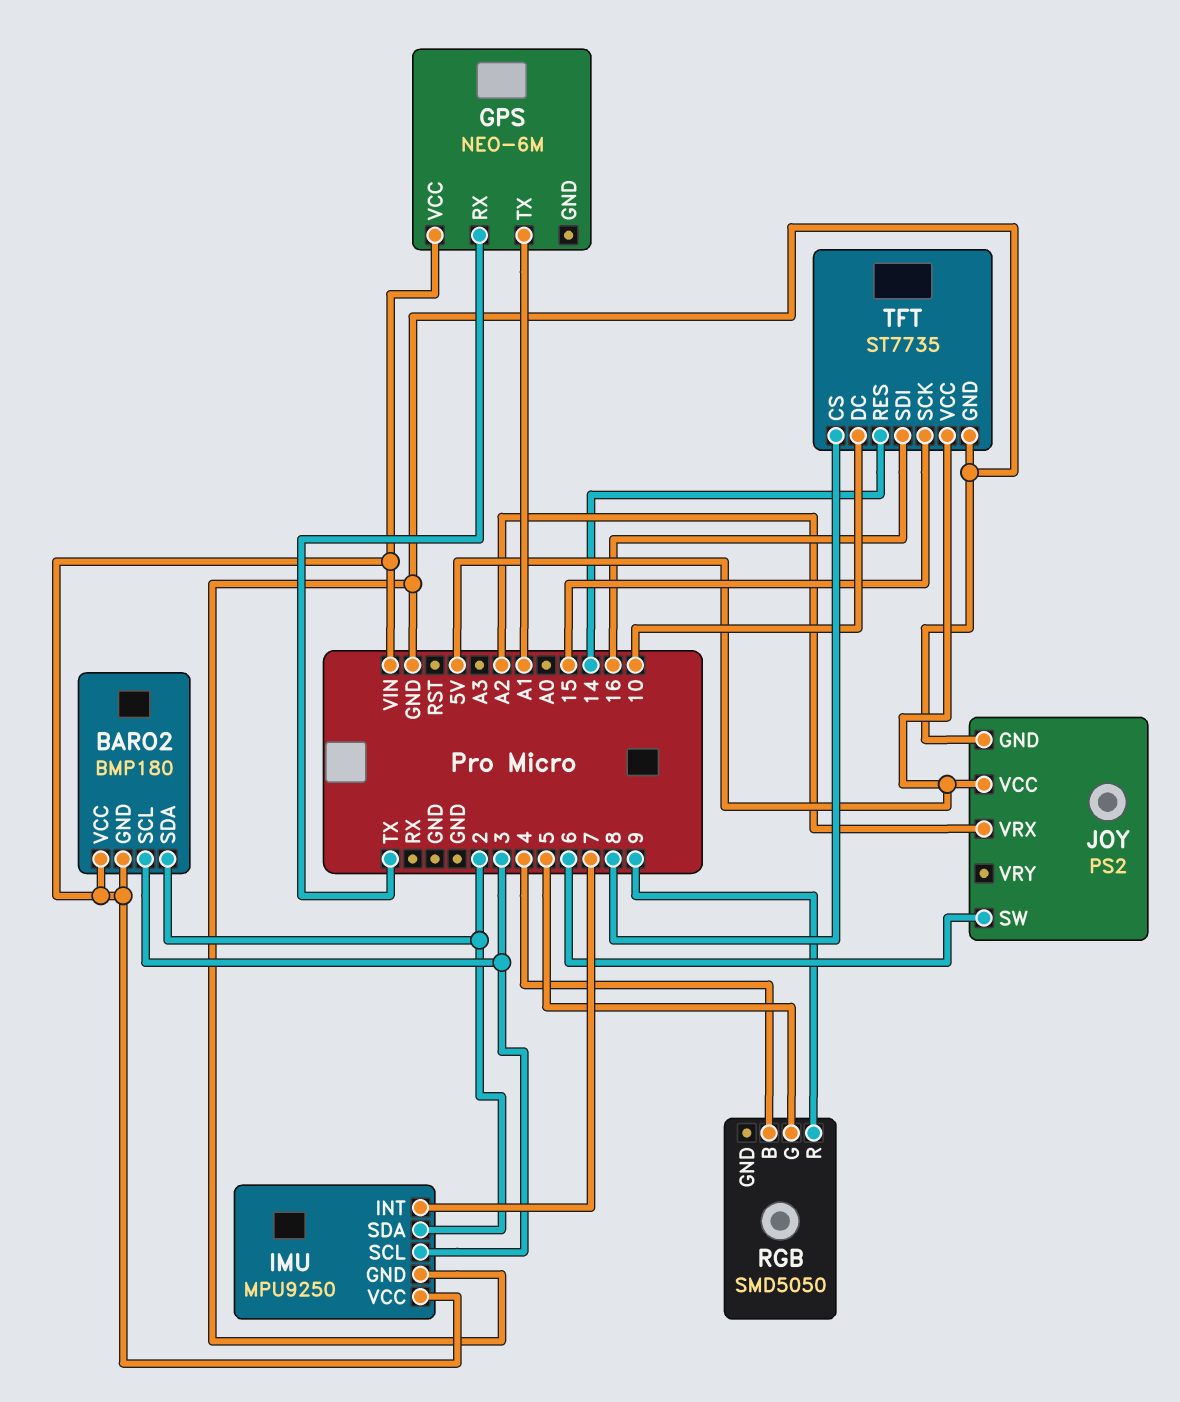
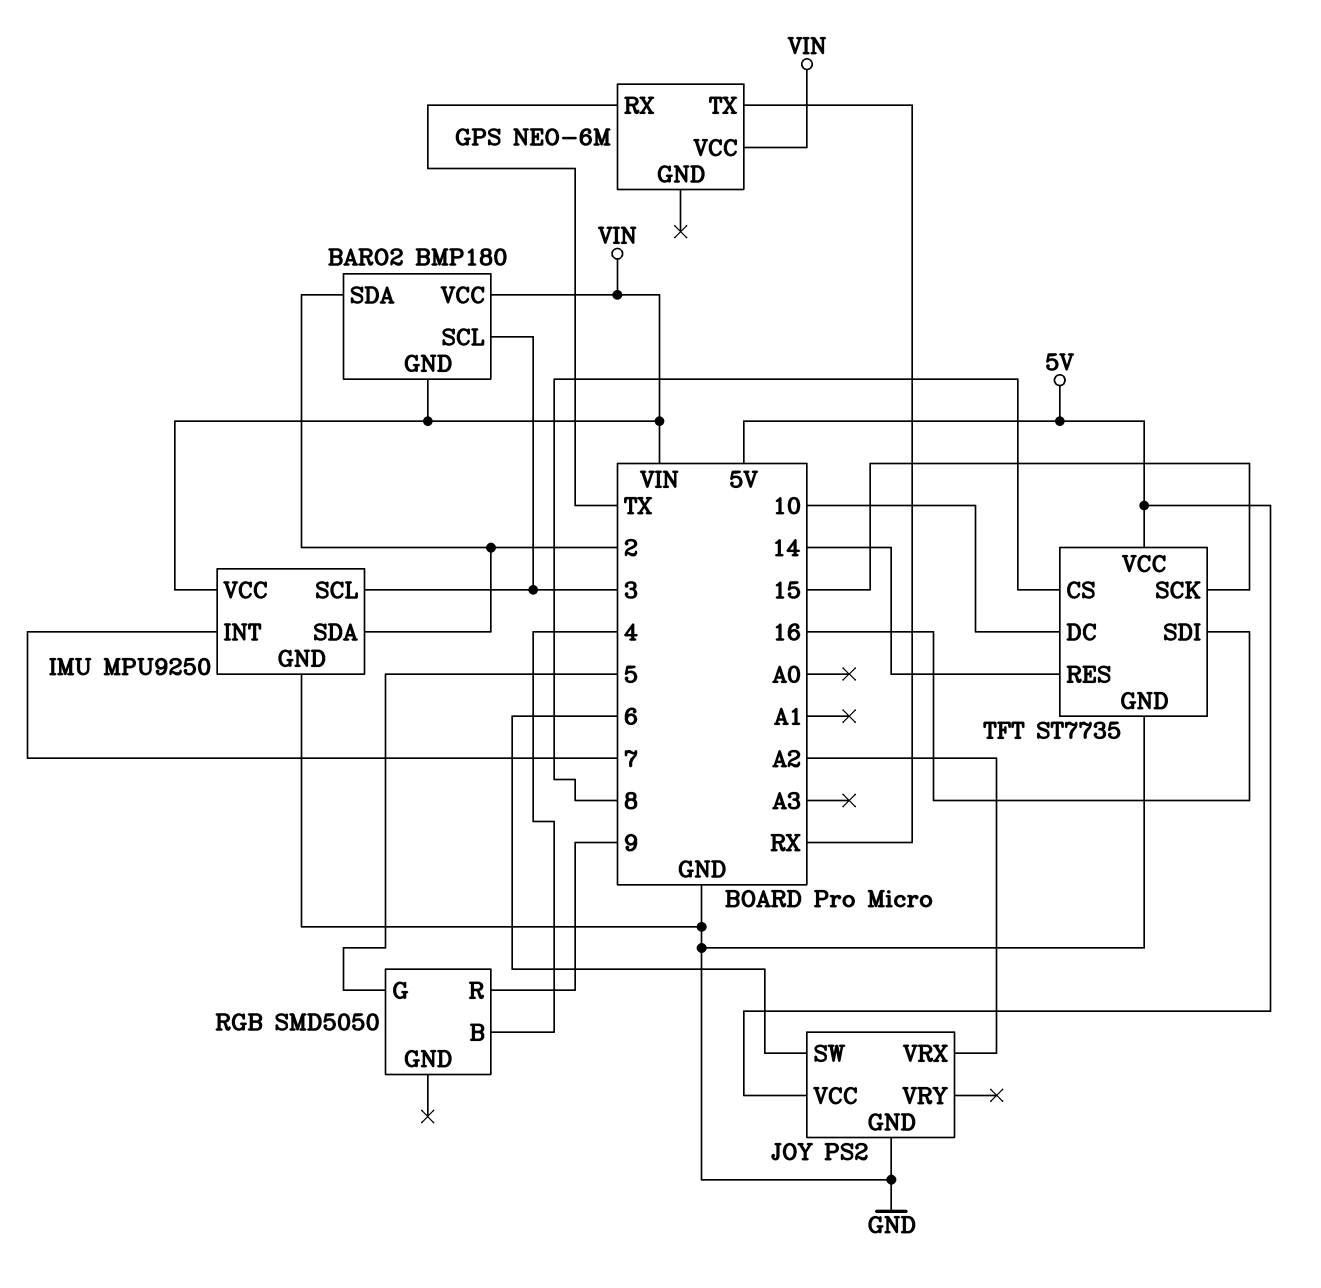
GPS pin TX: A1 -> RX

